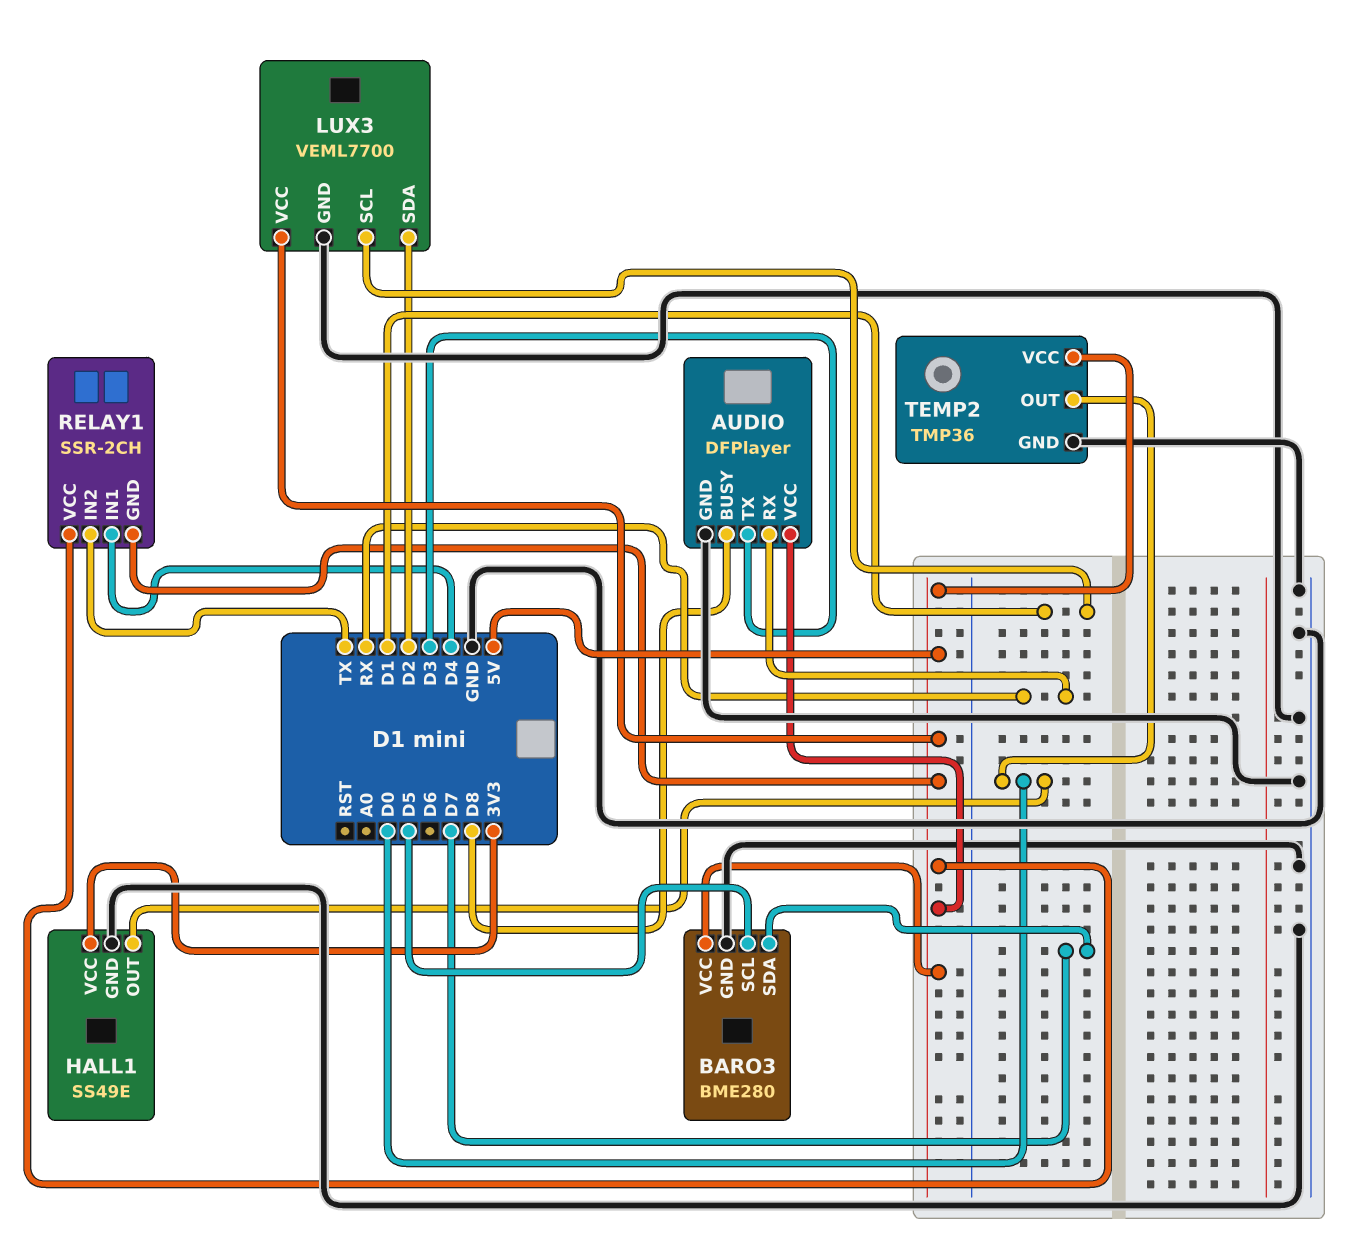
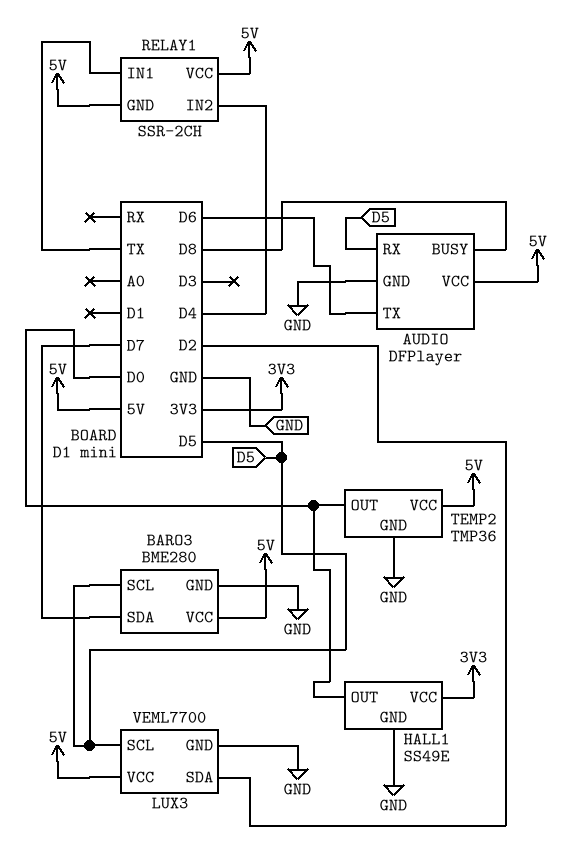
AUDIO pin RX: RX -> D5
AUDIO pin TX: D3 -> D6
LUX3 pin SCL: D1 -> D5
RELAY1 pin IN1: D4 -> TX
RELAY1 pin IN2: TX -> D4

